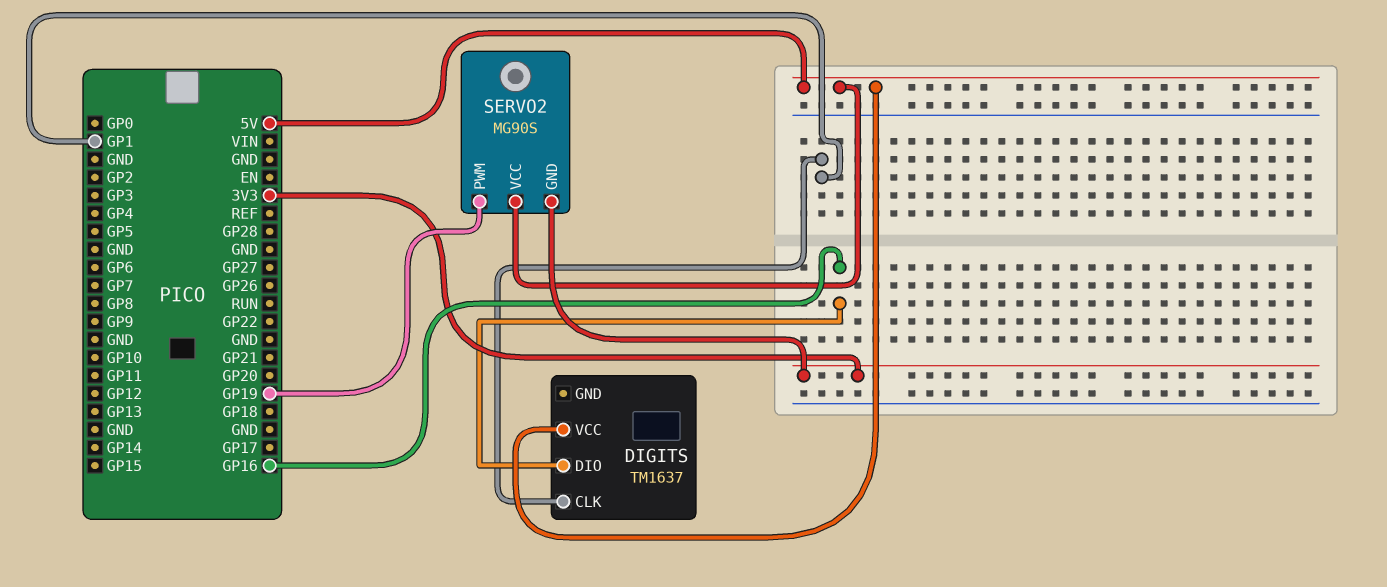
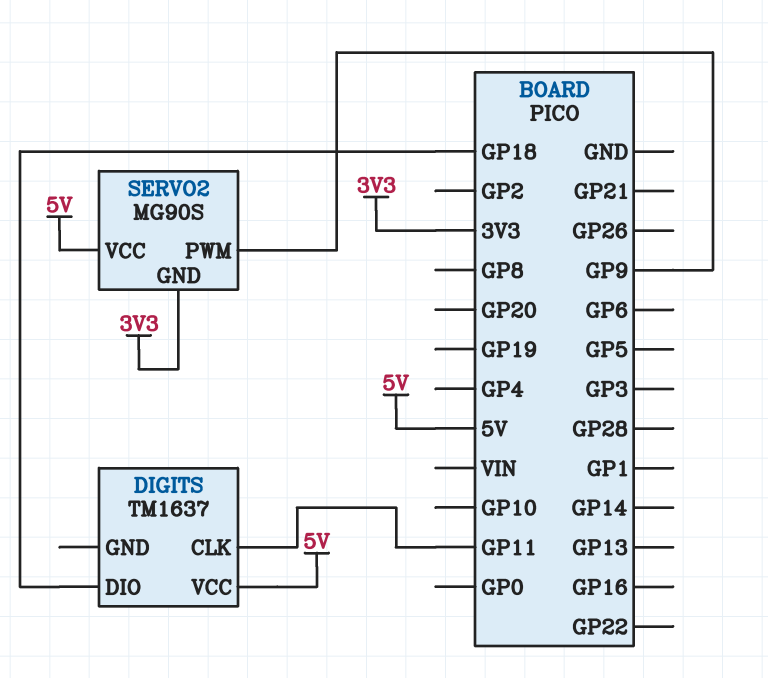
DIGITS pin CLK: GP1 -> GP11
DIGITS pin DIO: GP16 -> GP18
SERVO2 pin PWM: GP19 -> GP9

